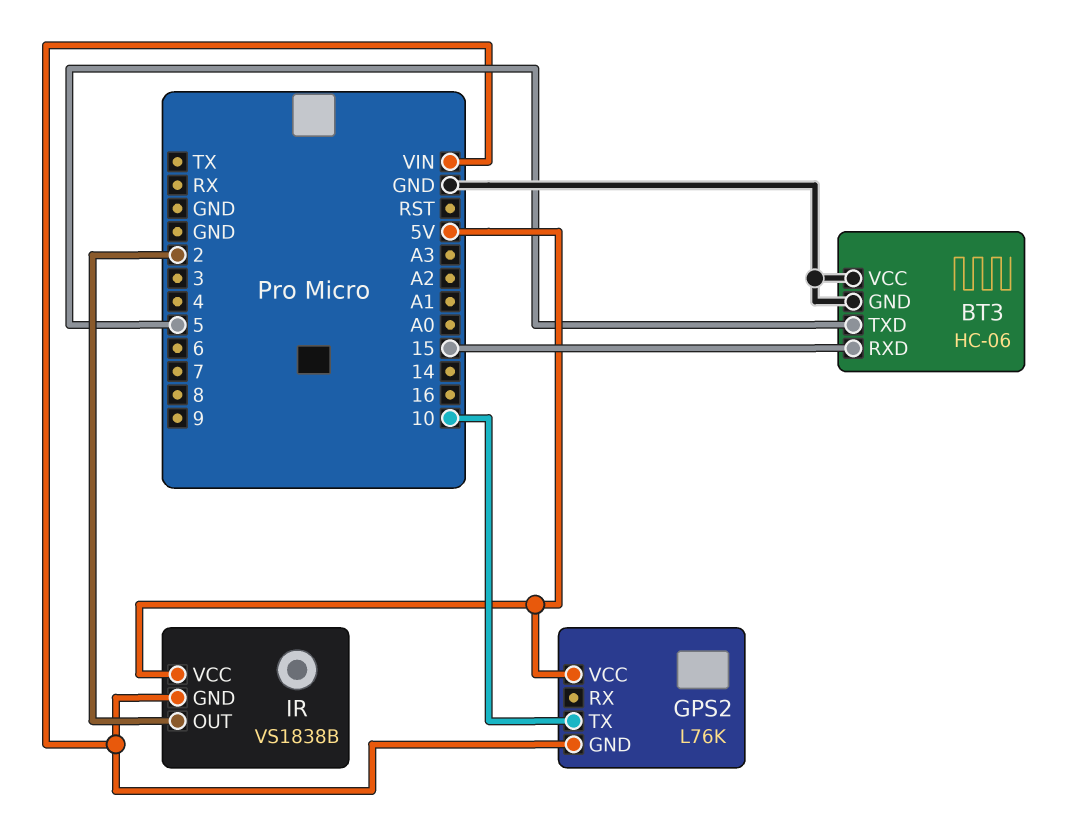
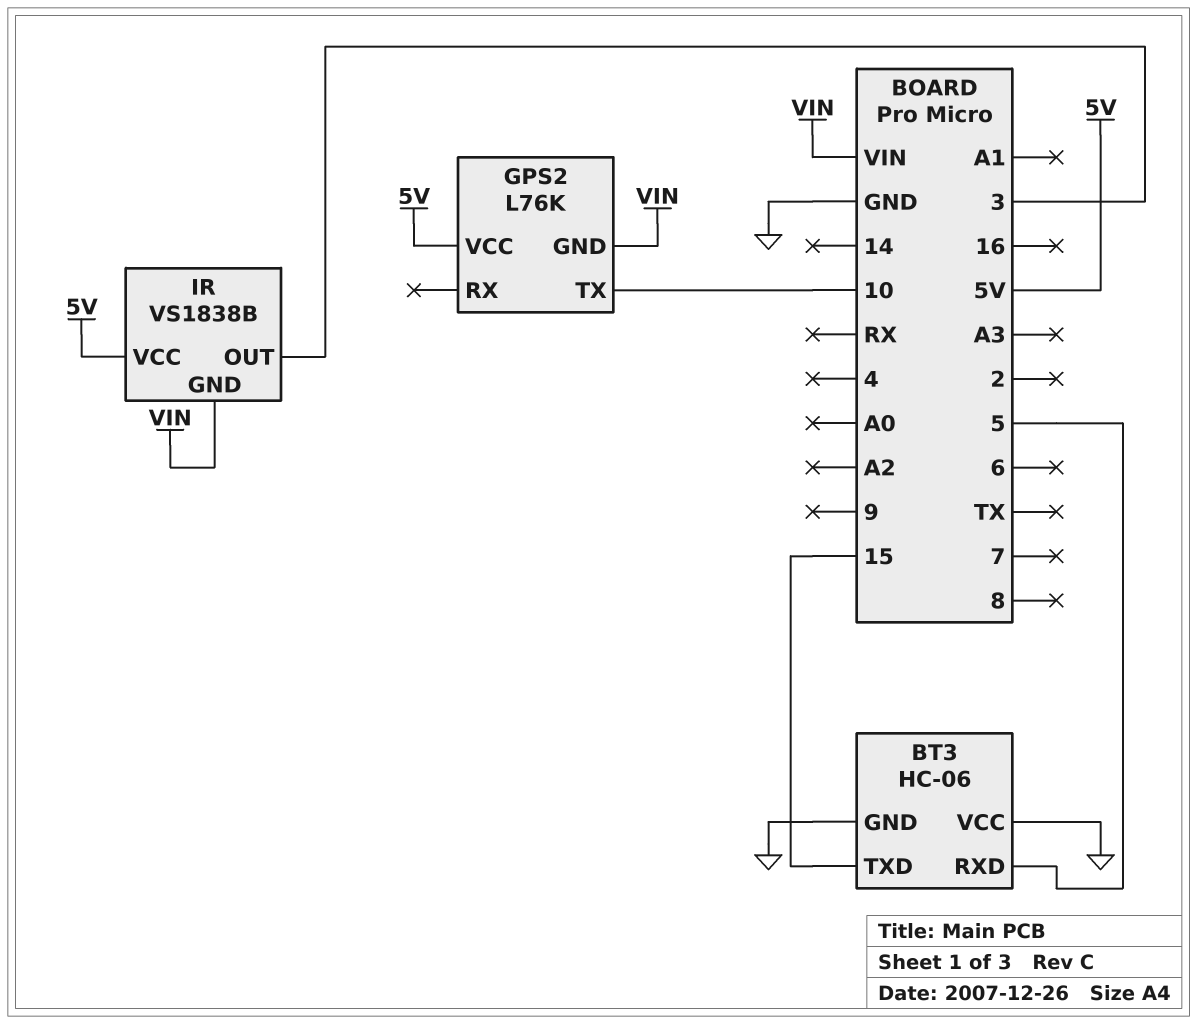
BT3 pin RXD: 15 -> 5
BT3 pin TXD: 5 -> 15
IR pin OUT: 2 -> 3

